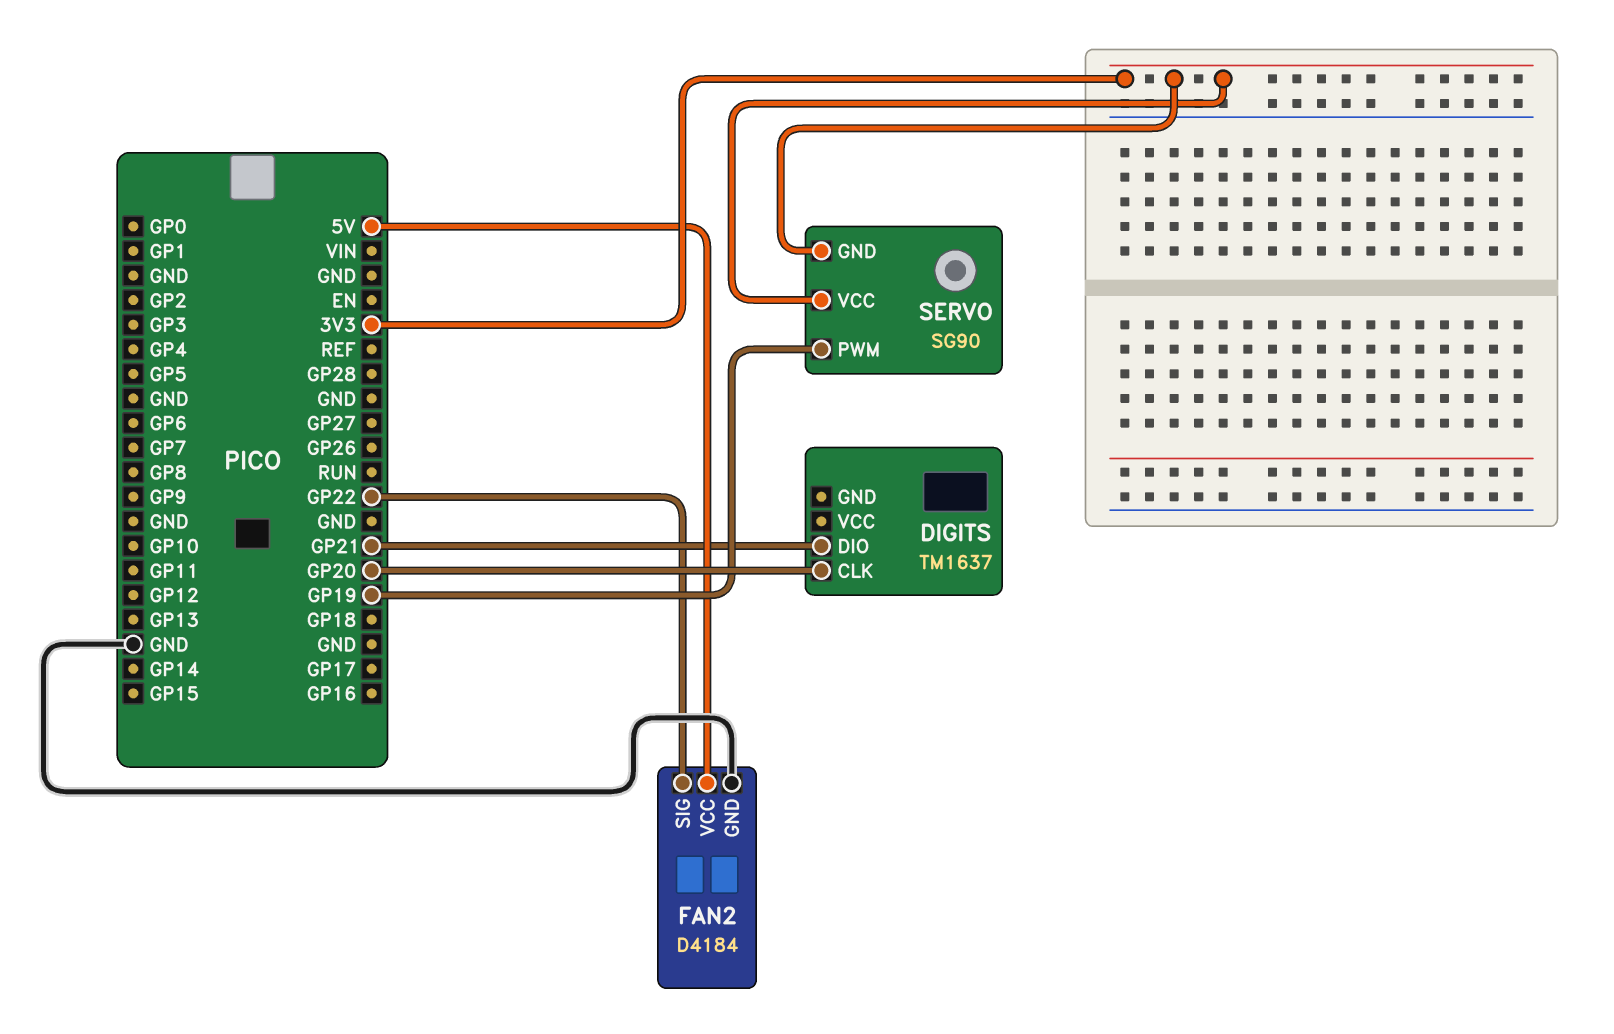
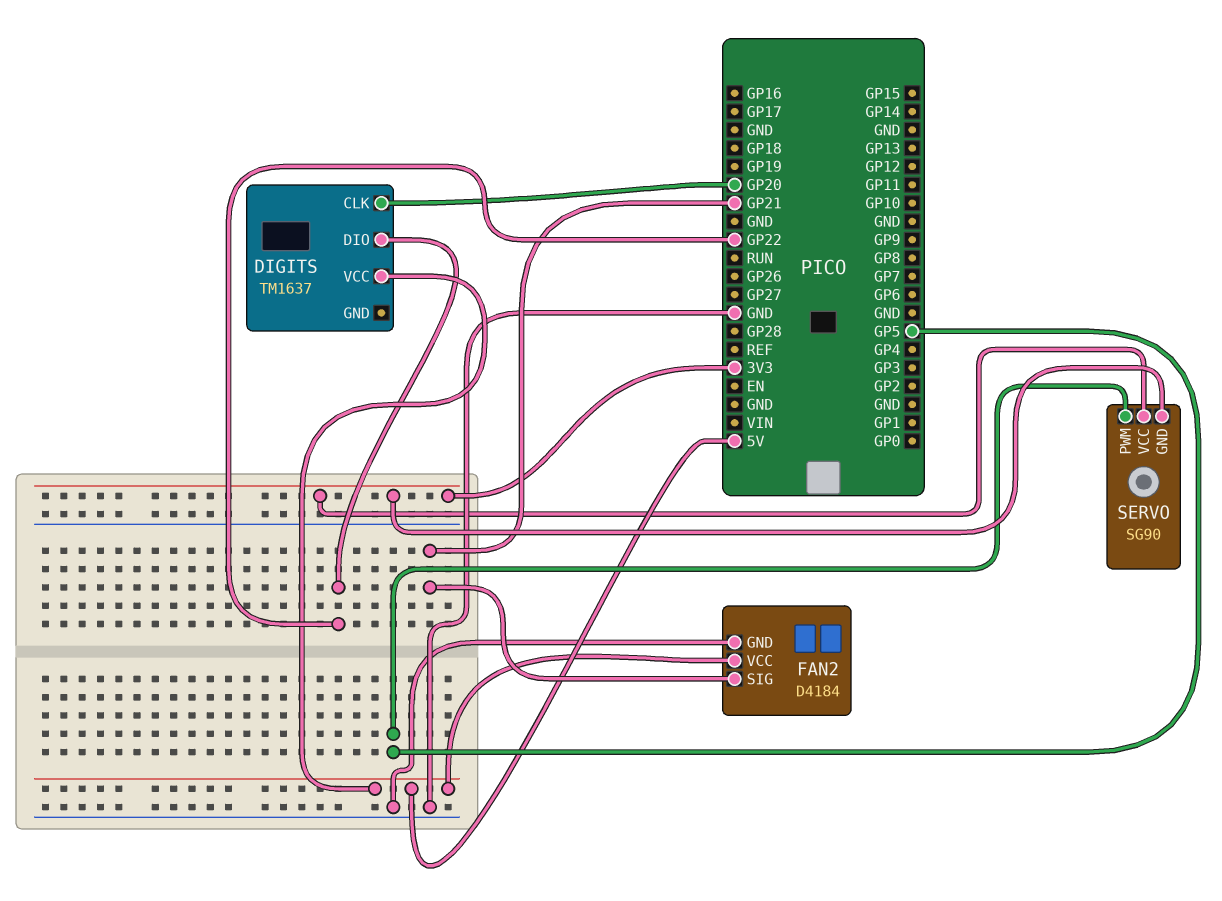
DIGITS pin DIO: GP21 -> GP22
DIGITS pin VCC: none -> 5V
FAN2 pin SIG: GP22 -> GP21
SERVO pin PWM: GP19 -> GP5

